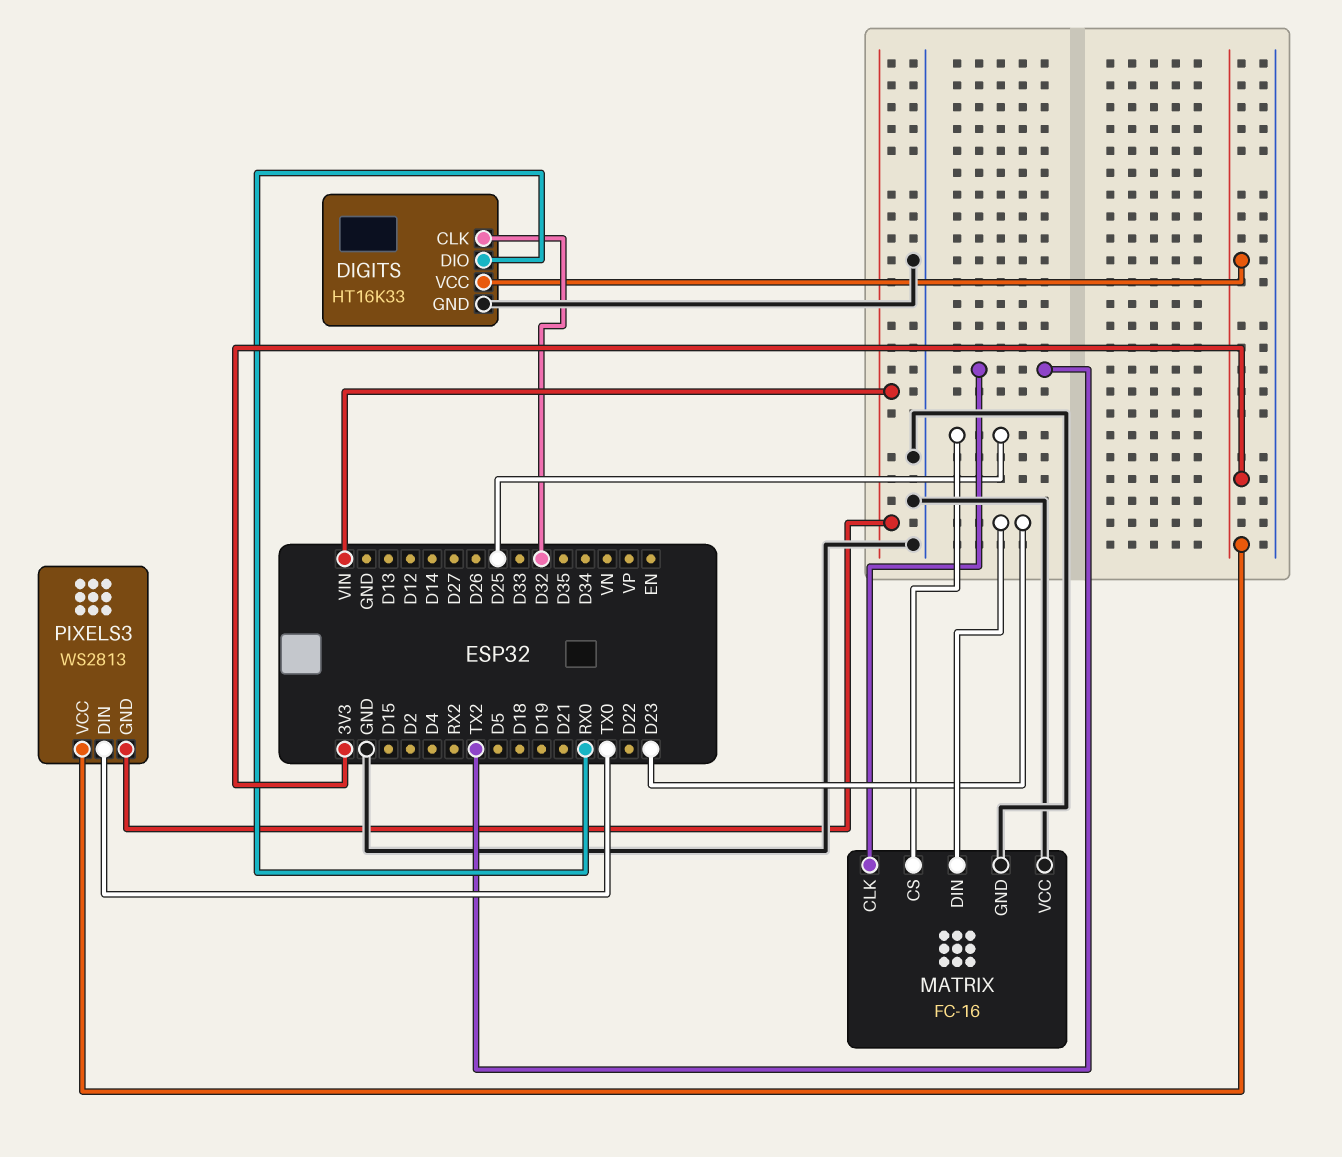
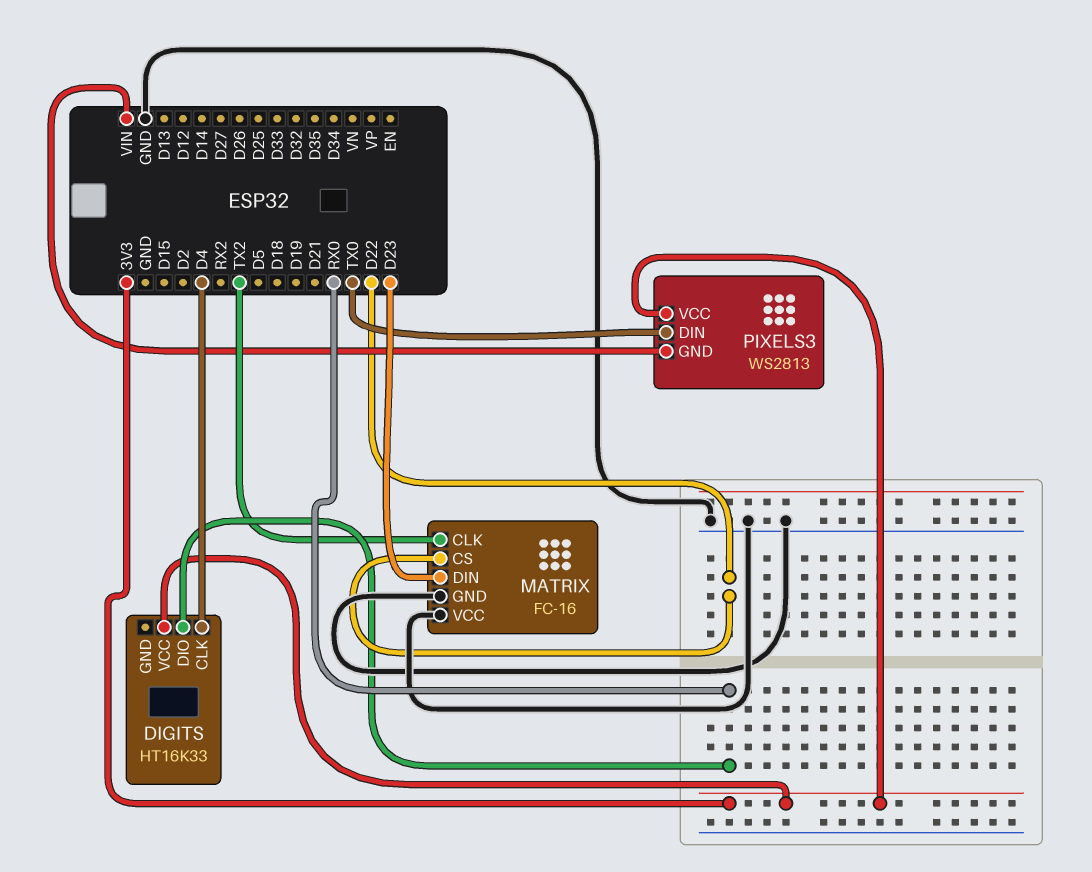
DIGITS pin CLK: D32 -> D4
DIGITS pin GND: GND -> none
MATRIX pin CS: D25 -> D22

